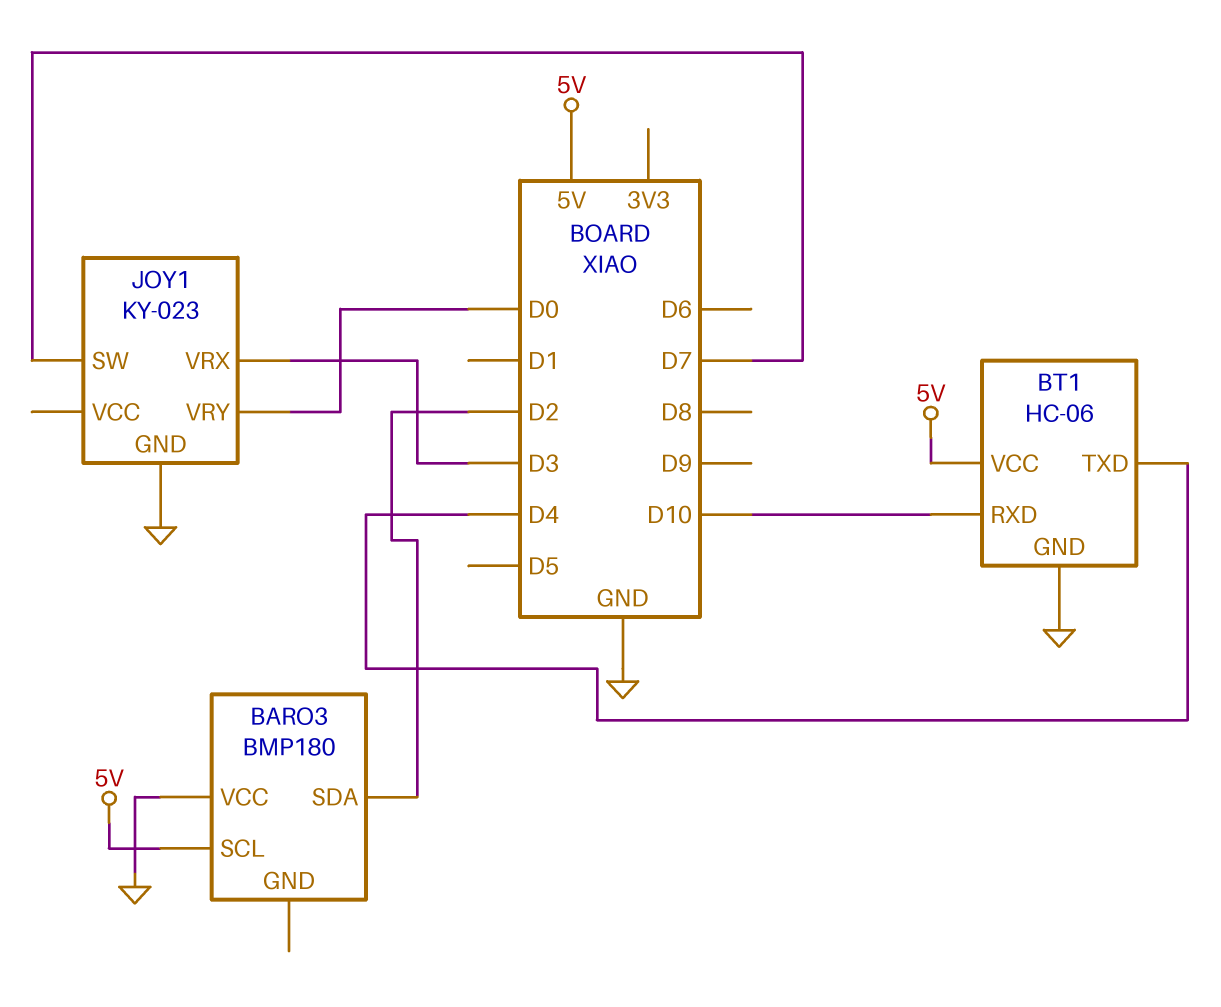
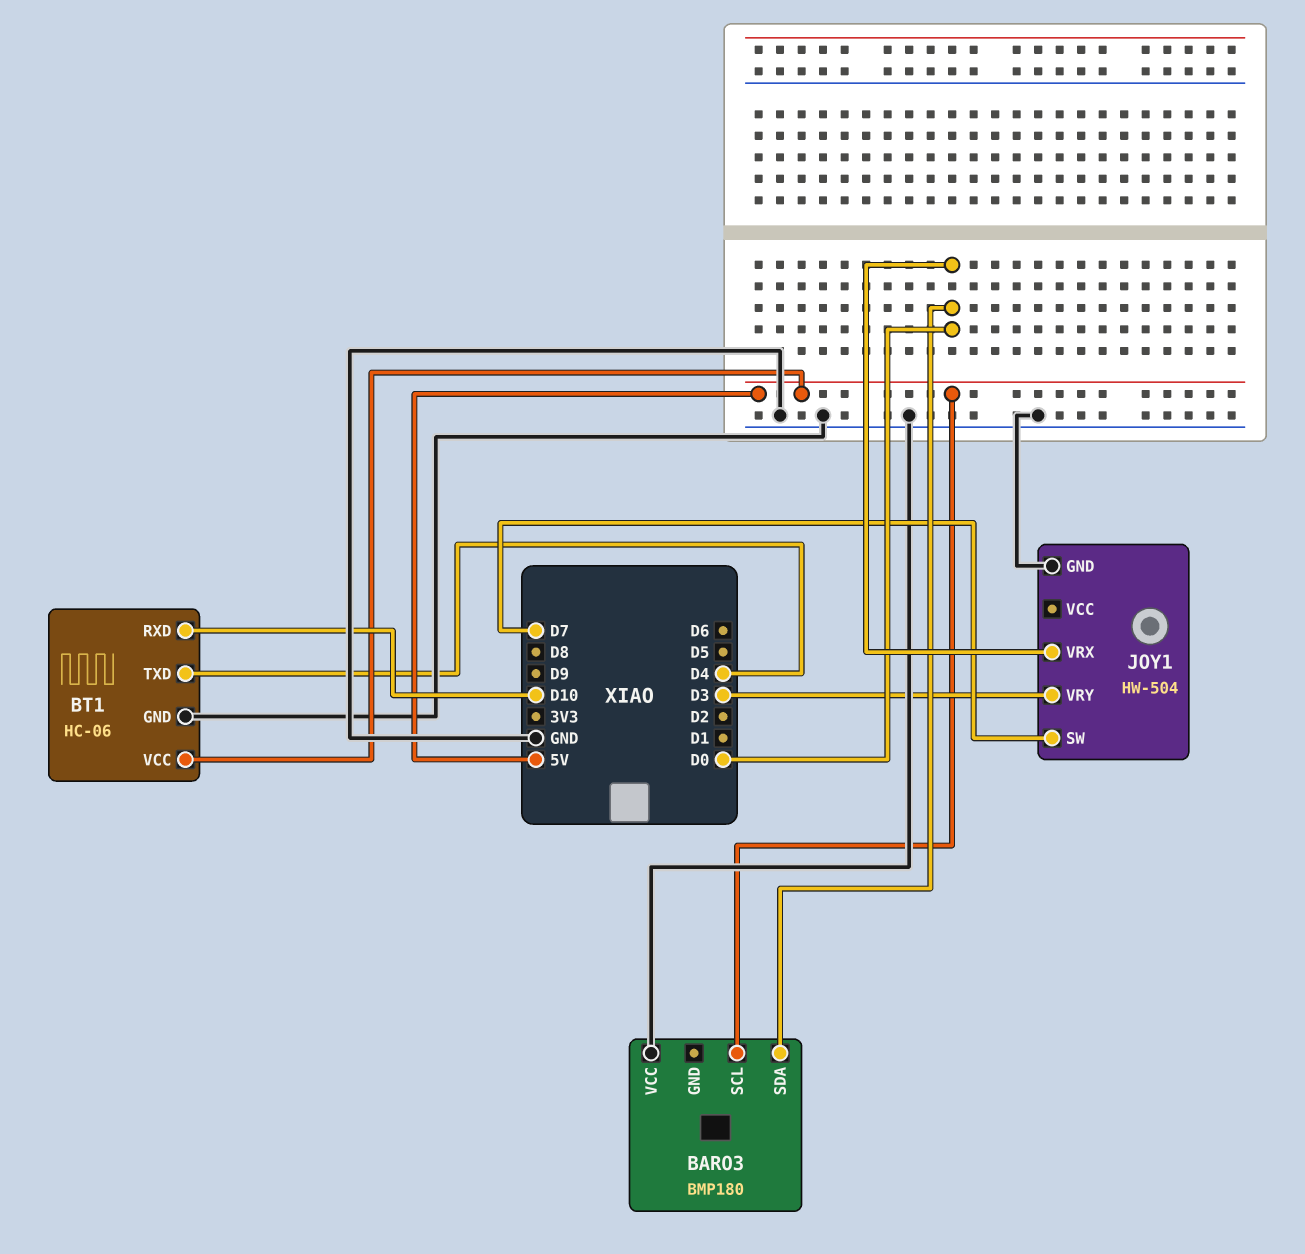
BARO3 pin SDA: D2 -> D0
JOY1: KY-023 -> HW-504
JOY1 pin VRX: D3 -> D0
JOY1 pin VRY: D0 -> D3

